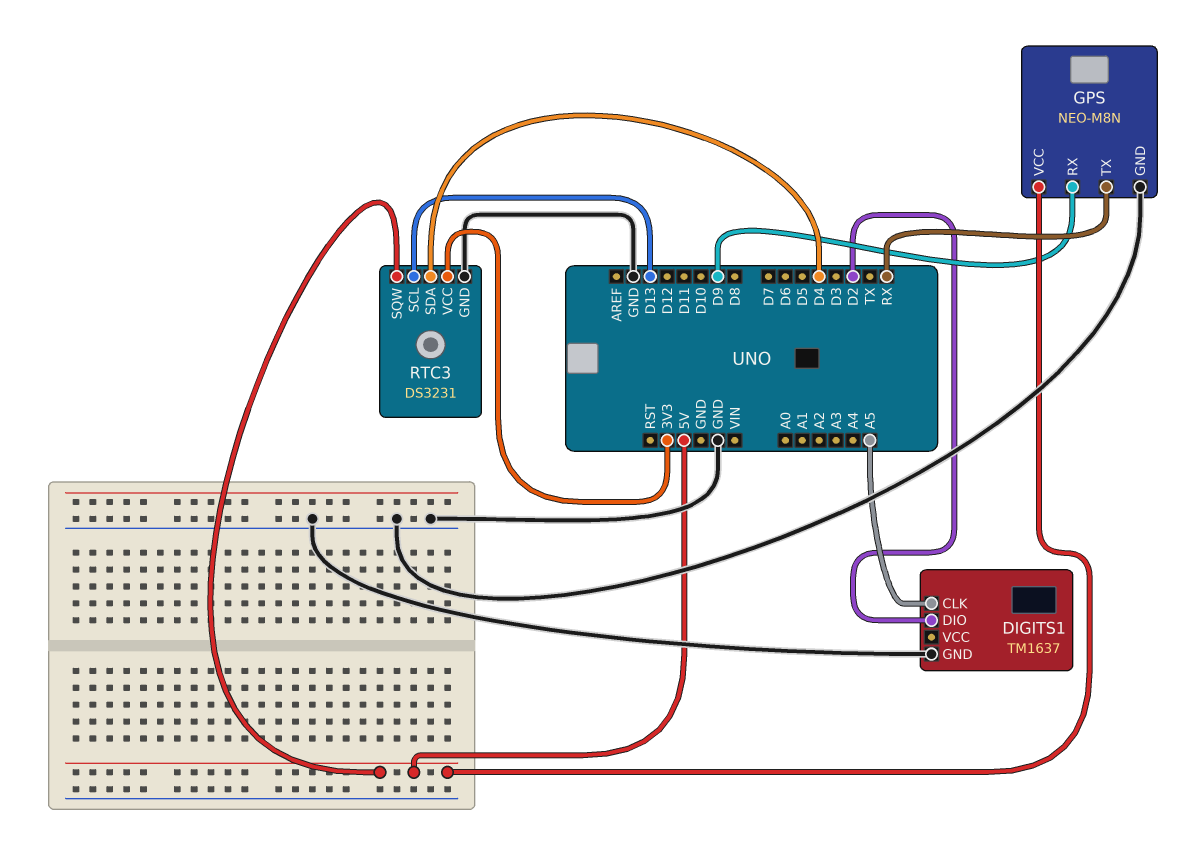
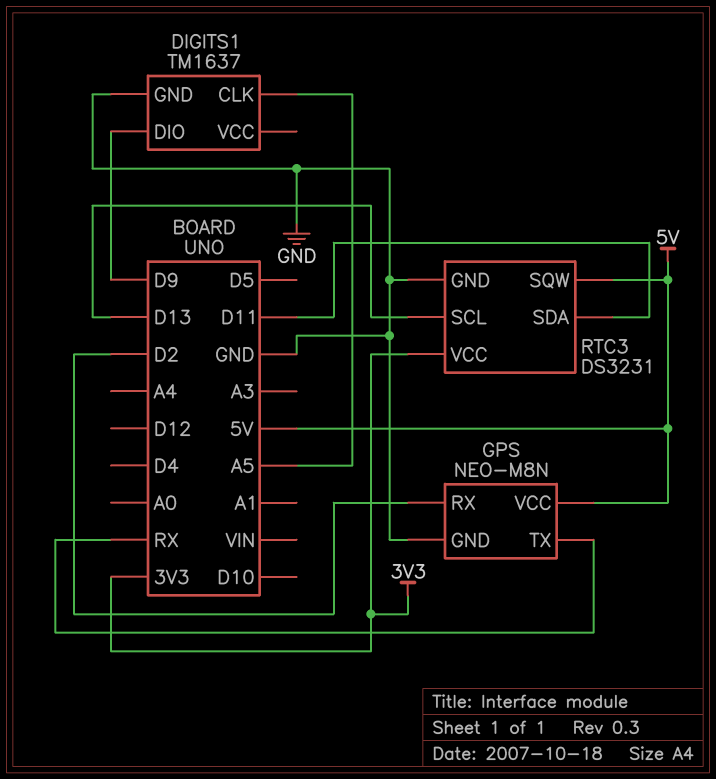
DIGITS1 pin DIO: D2 -> D9
GPS pin RX: D9 -> D2
RTC3 pin SDA: D4 -> D11

